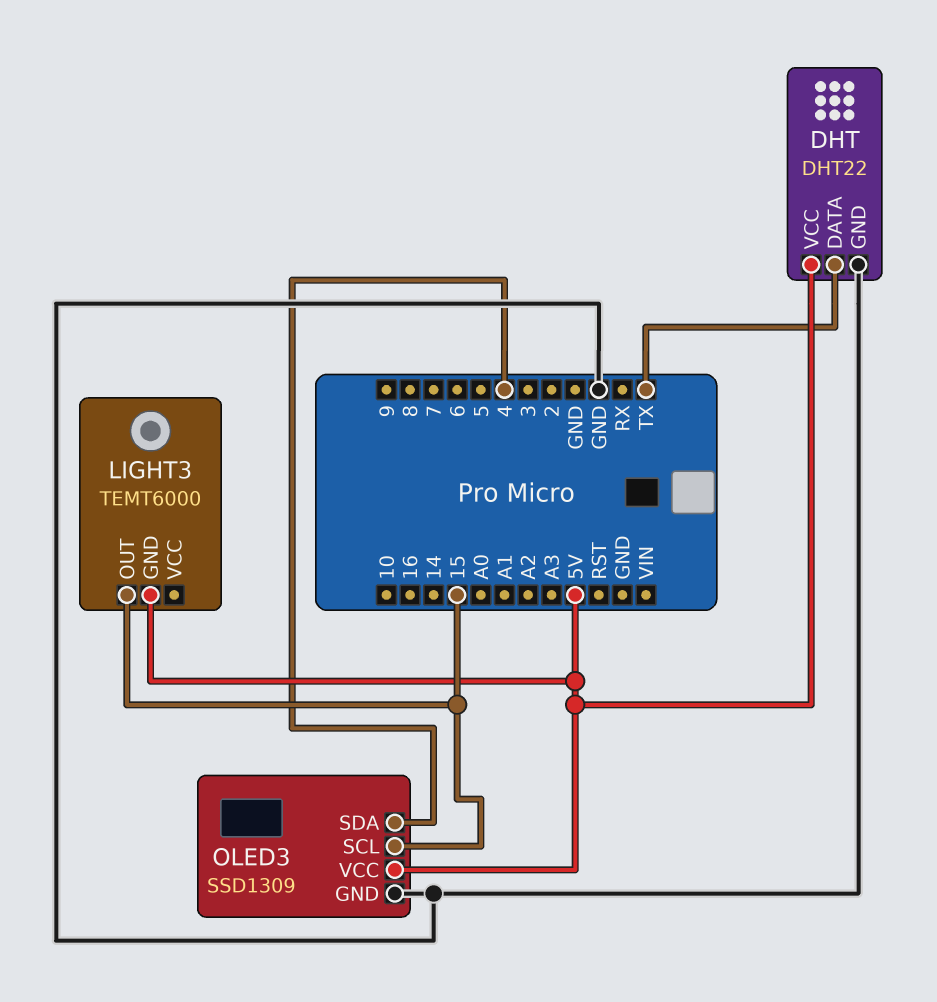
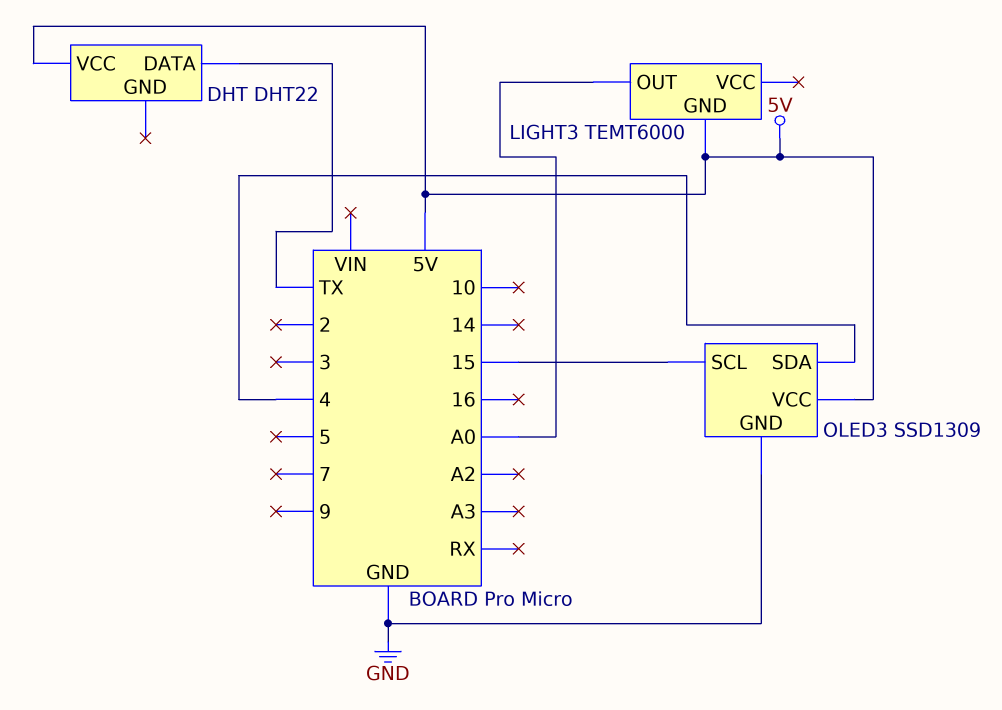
DHT pin GND: GND -> none
LIGHT3 pin OUT: 15 -> A0

